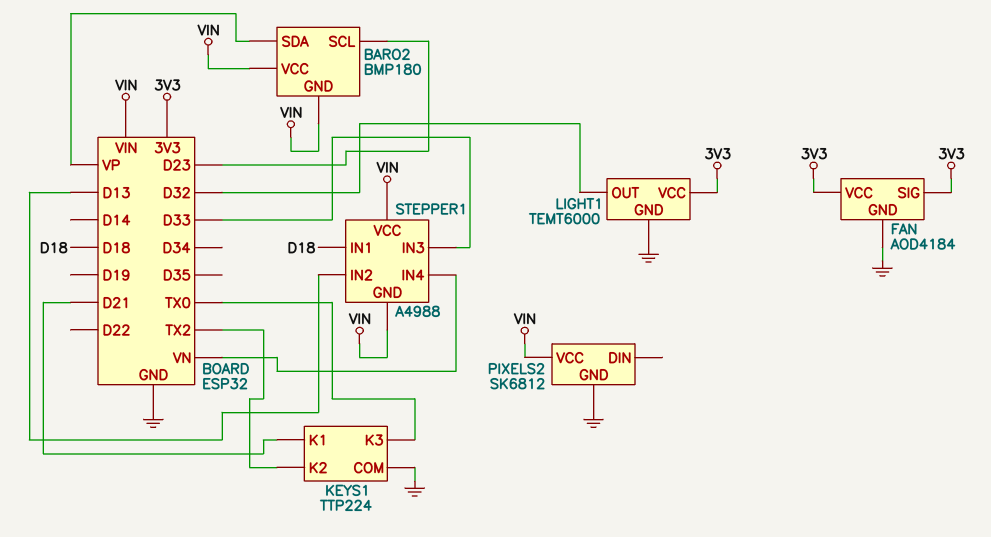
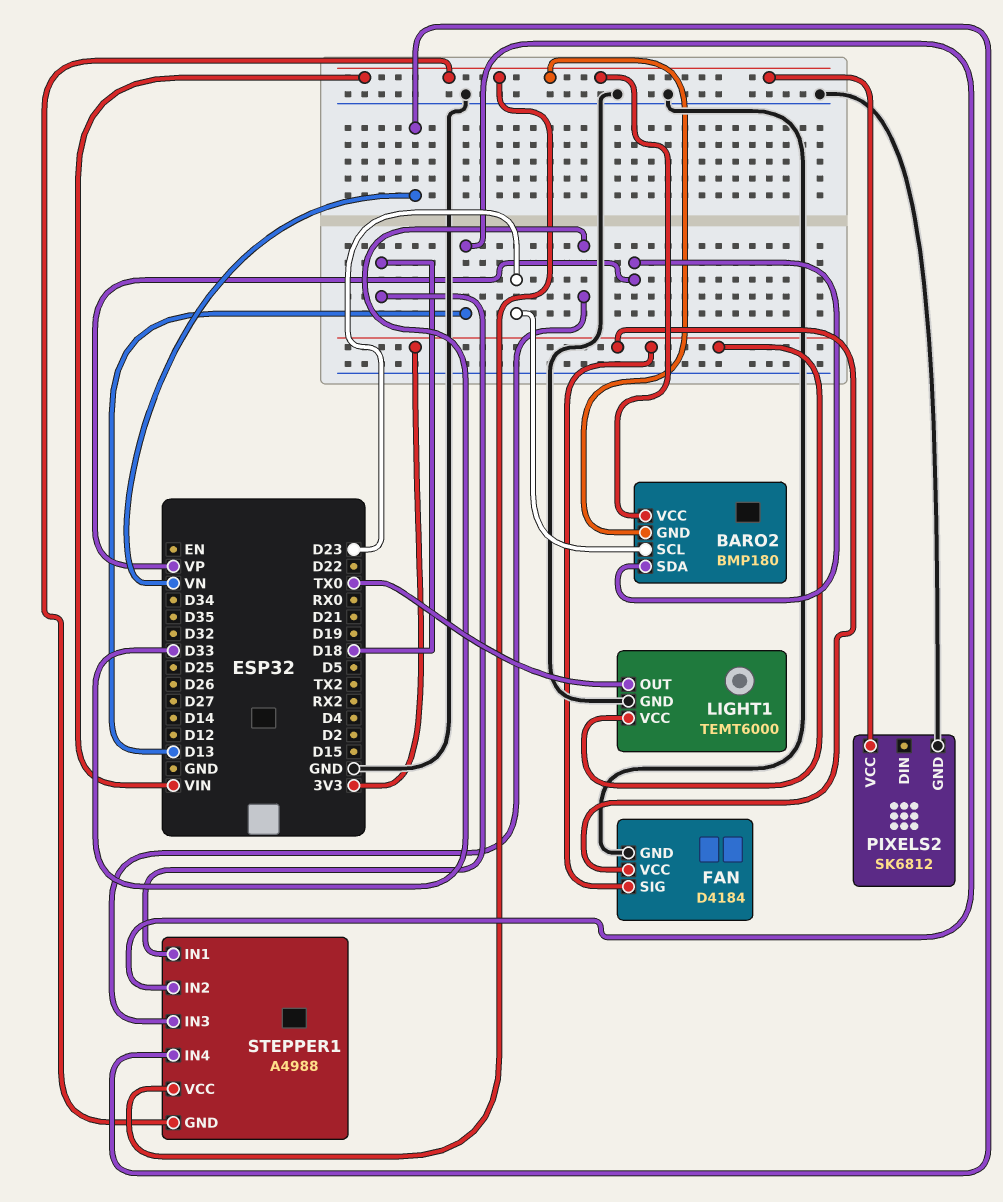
FAN: AOD4184 -> D4184
KEYS1: TTP224 -> none
KEYS1 pin COM: GND -> none
KEYS1 pin K1: D21 -> none
KEYS1 pin K2: TX2 -> none
KEYS1 pin K3: TX0 -> none
LIGHT1 pin OUT: D32 -> TX0

